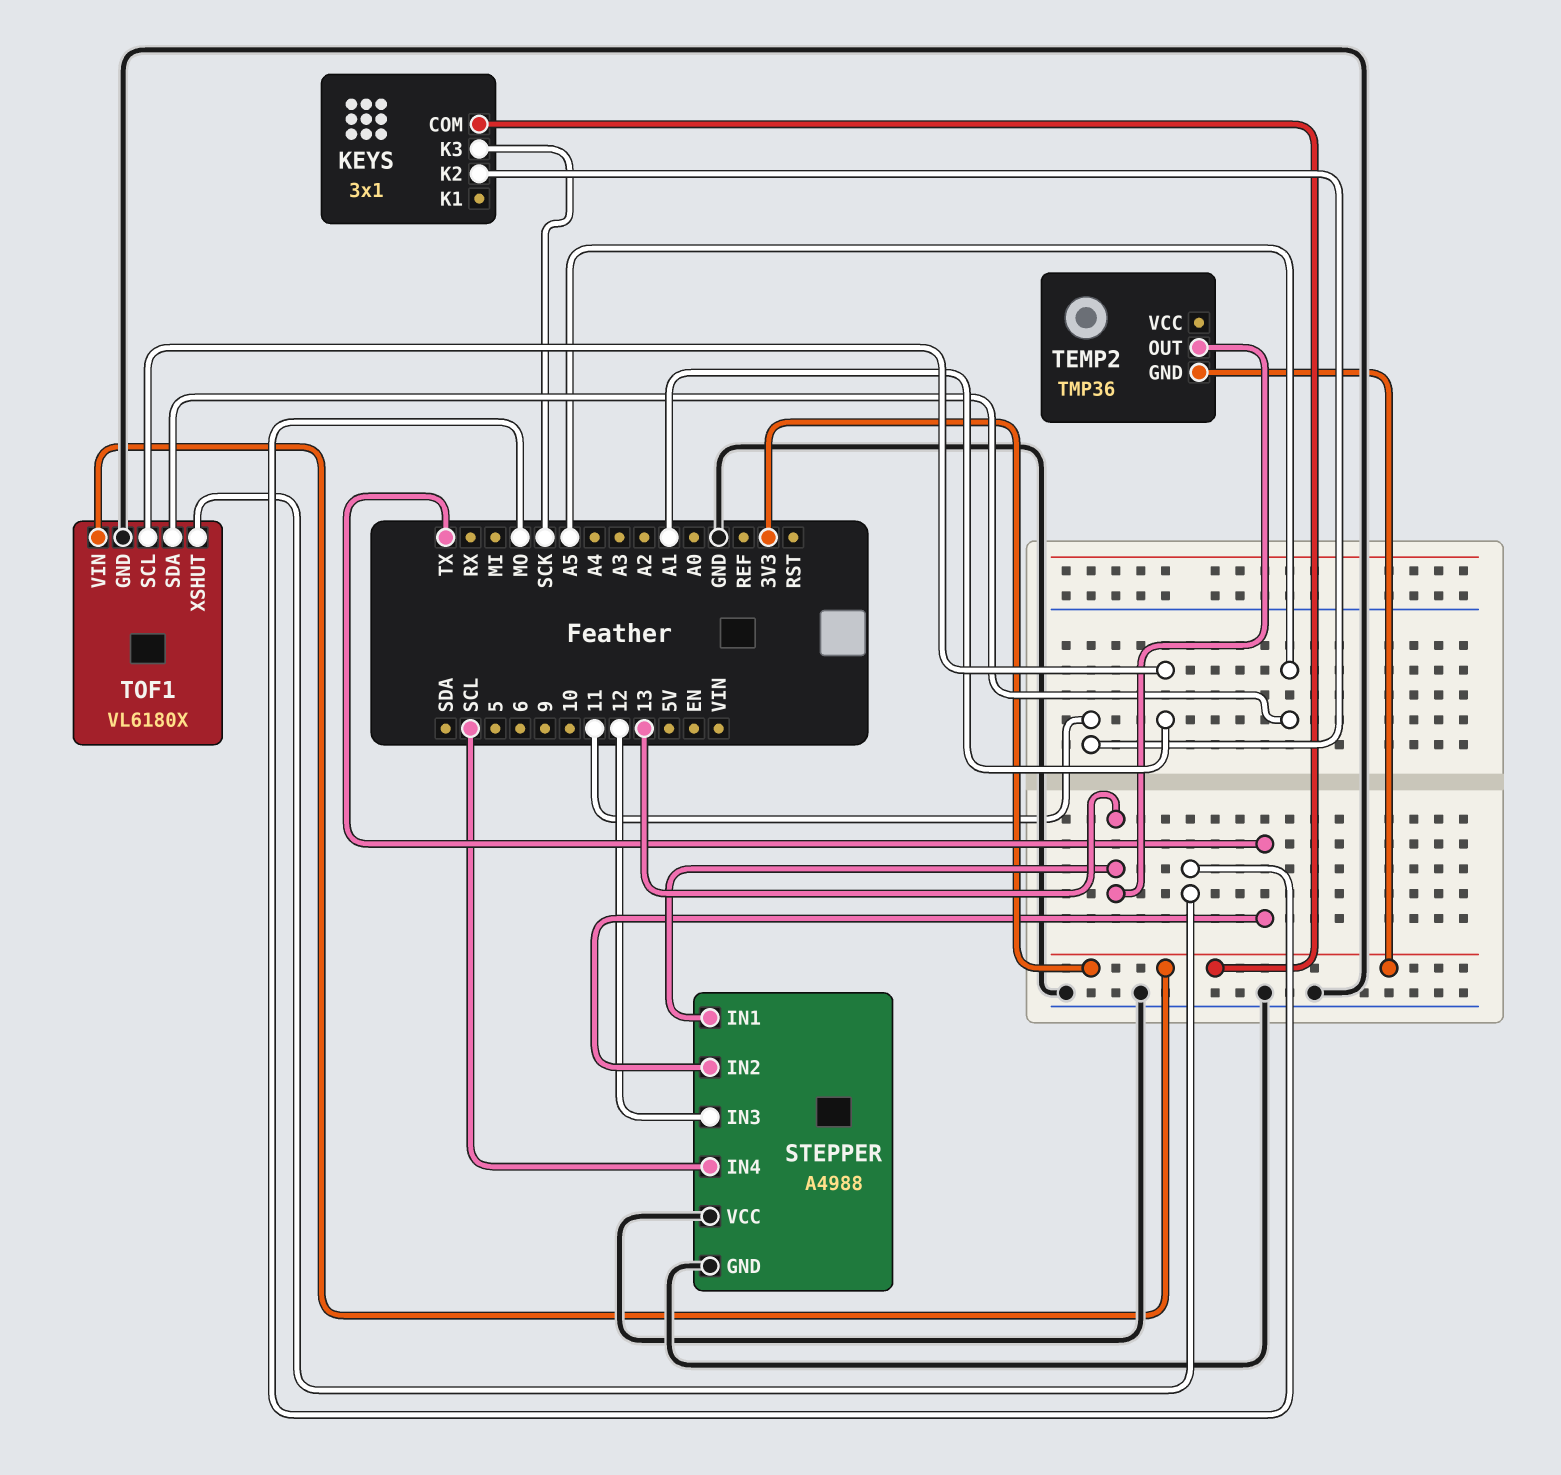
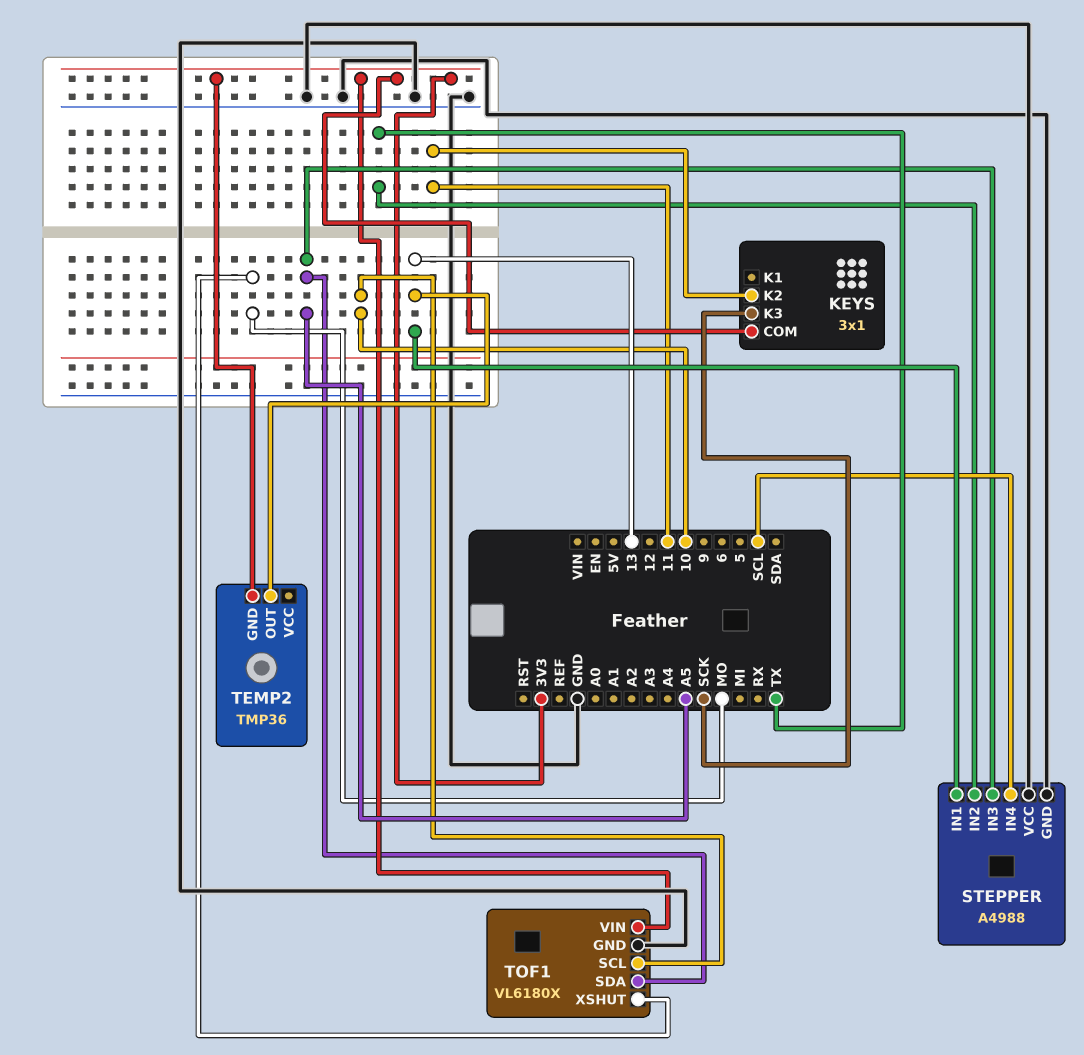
STEPPER pin IN3: 12 -> A5
TOF1 pin SCL: A1 -> 10

